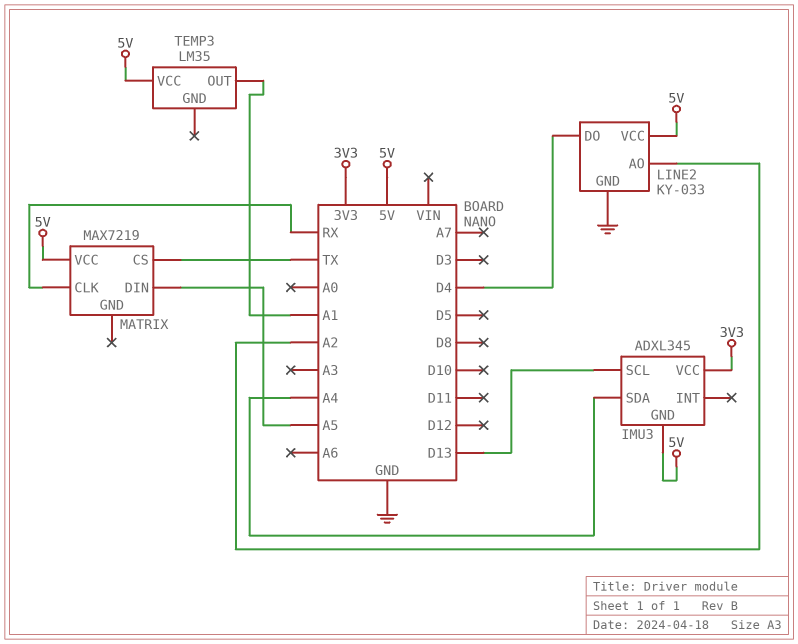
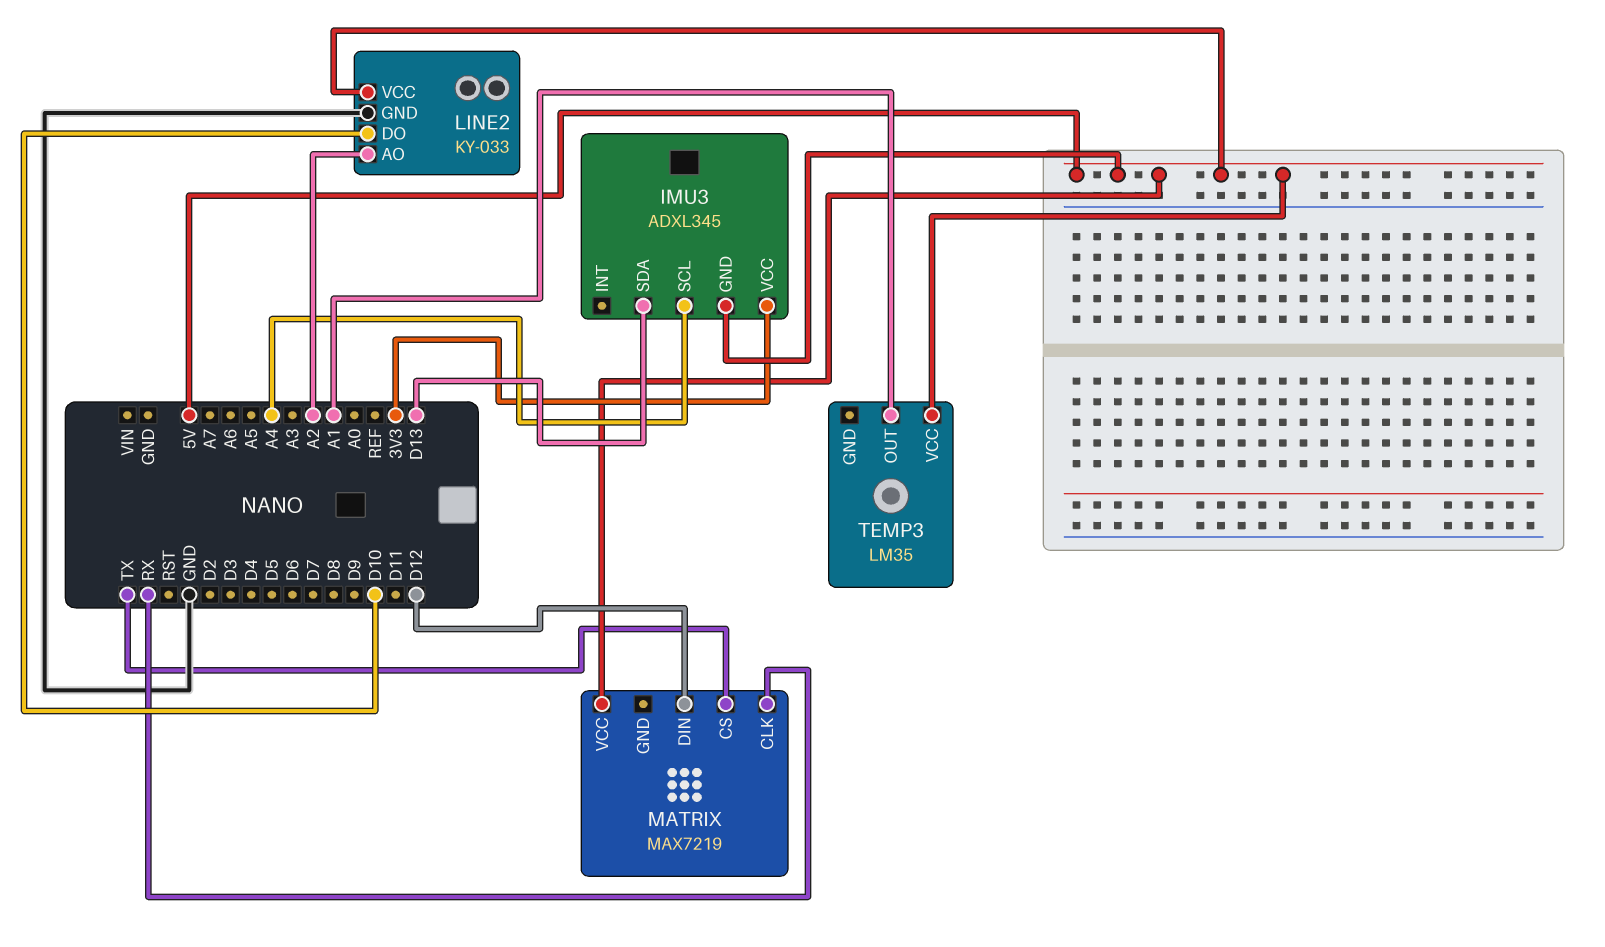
IMU3 pin SCL: D13 -> A4
IMU3 pin SDA: A4 -> D13
LINE2 pin DO: D4 -> D10
MATRIX pin DIN: A5 -> D12

